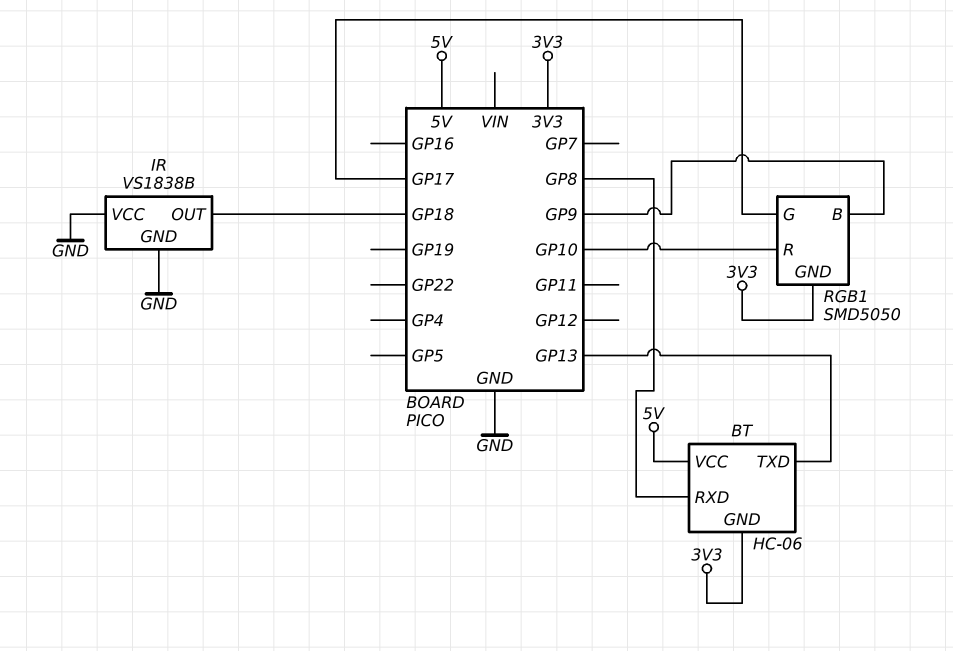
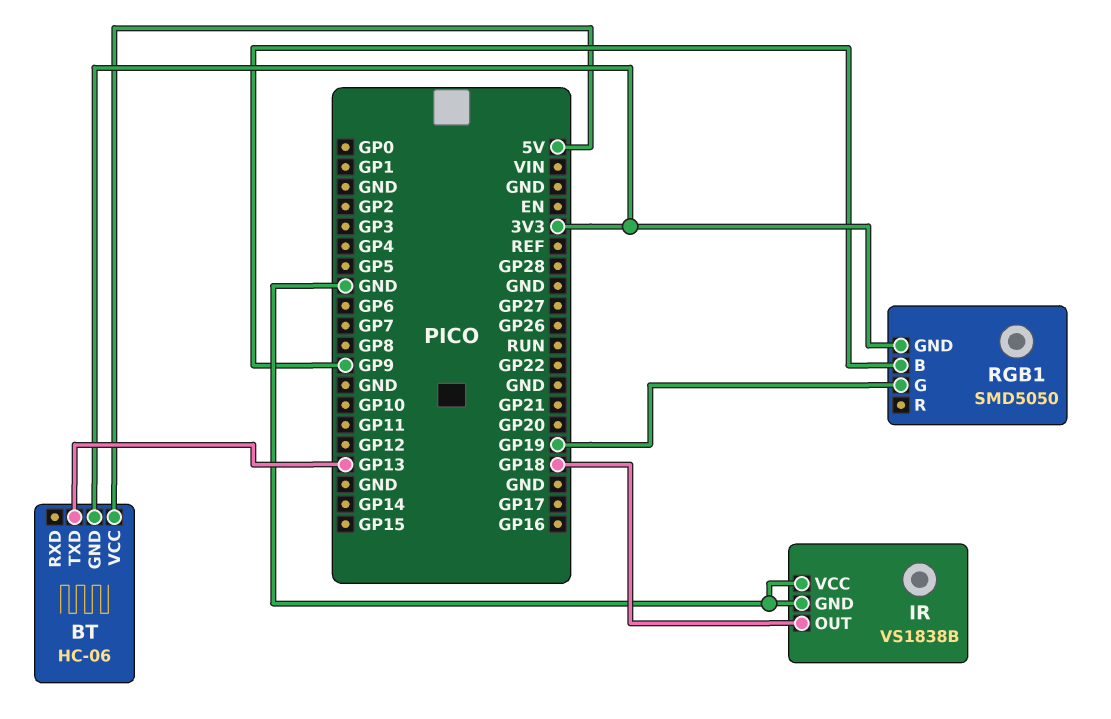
BT pin RXD: GP8 -> none
RGB1 pin G: GP17 -> GP19
RGB1 pin R: GP10 -> none

